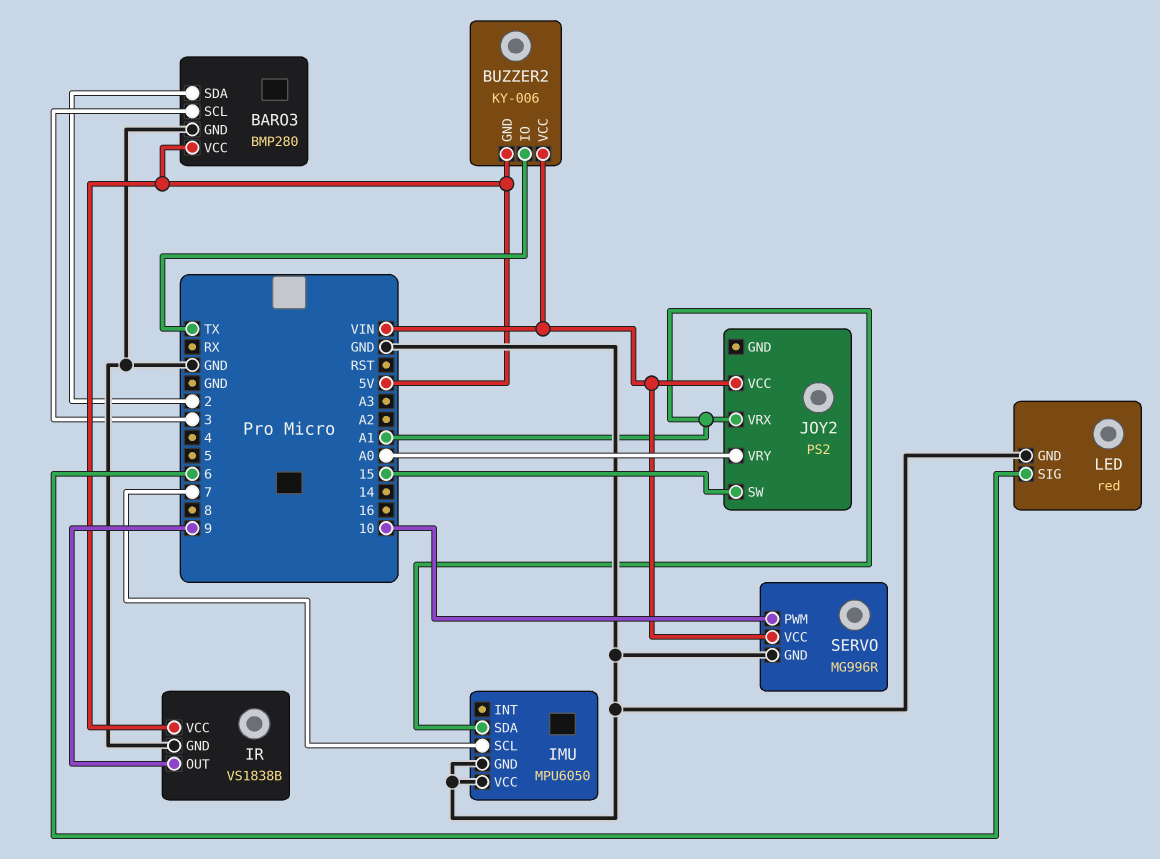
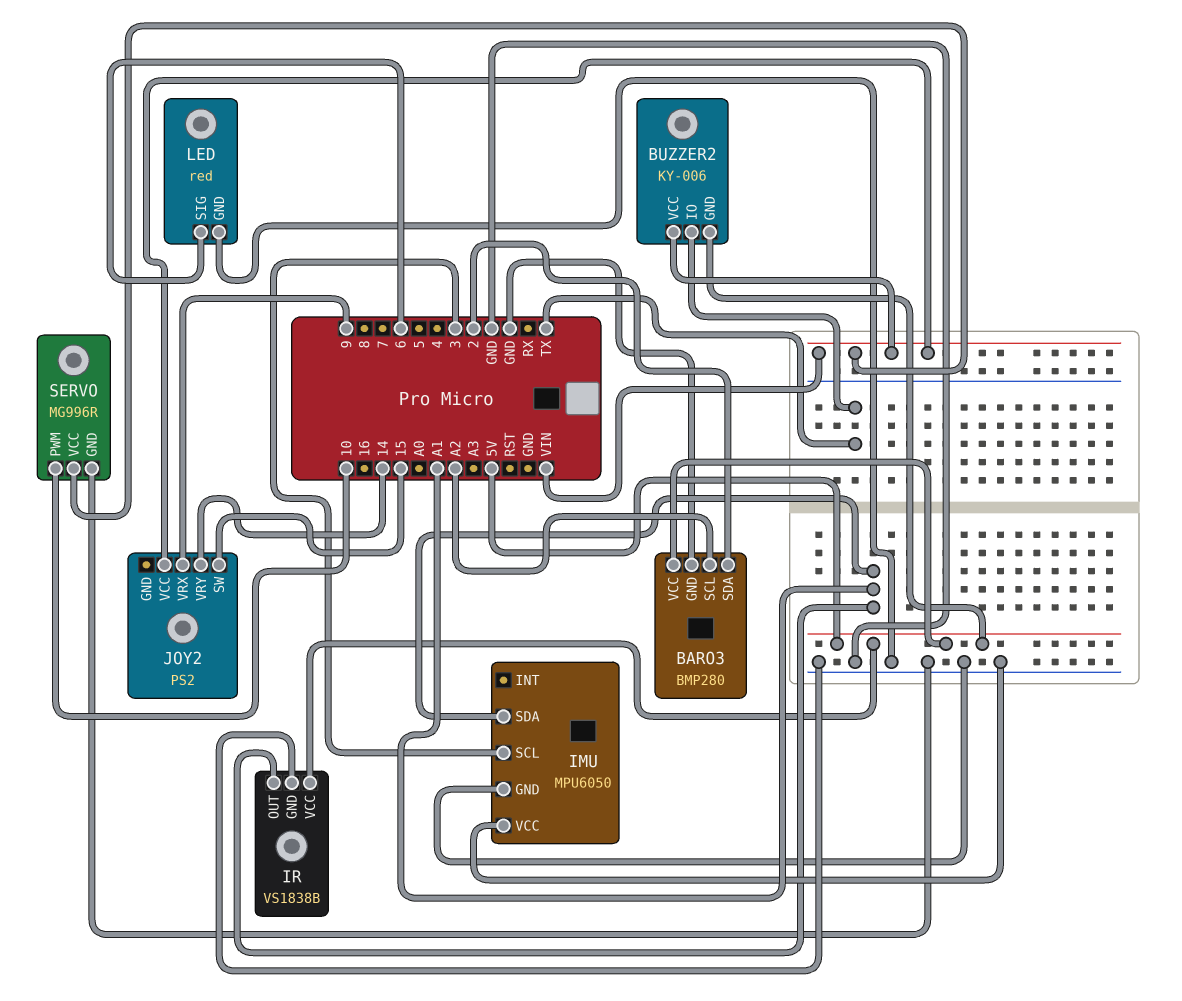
BARO3 pin SCL: 3 -> A2
IMU pin SCL: 7 -> 3
IR pin OUT: 9 -> A1
JOY2 pin VRX: A1 -> 9
JOY2 pin VRY: A0 -> 14

